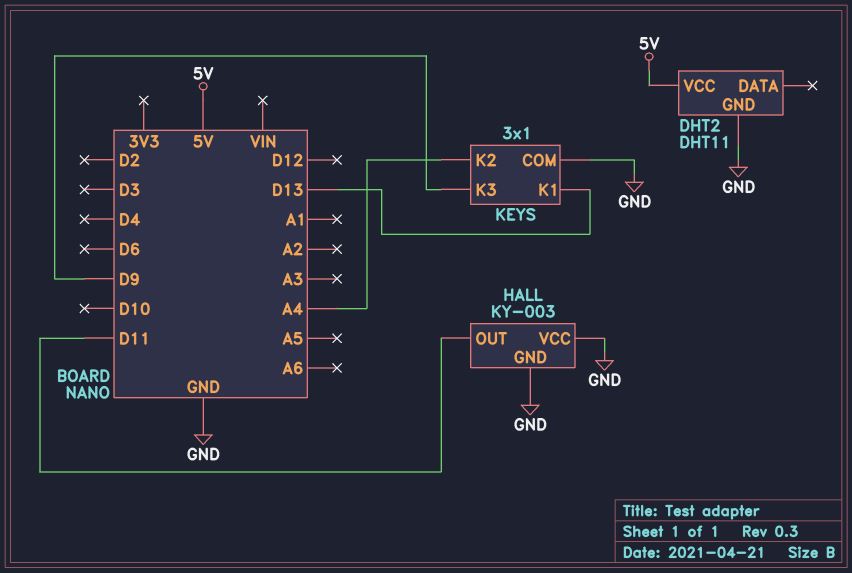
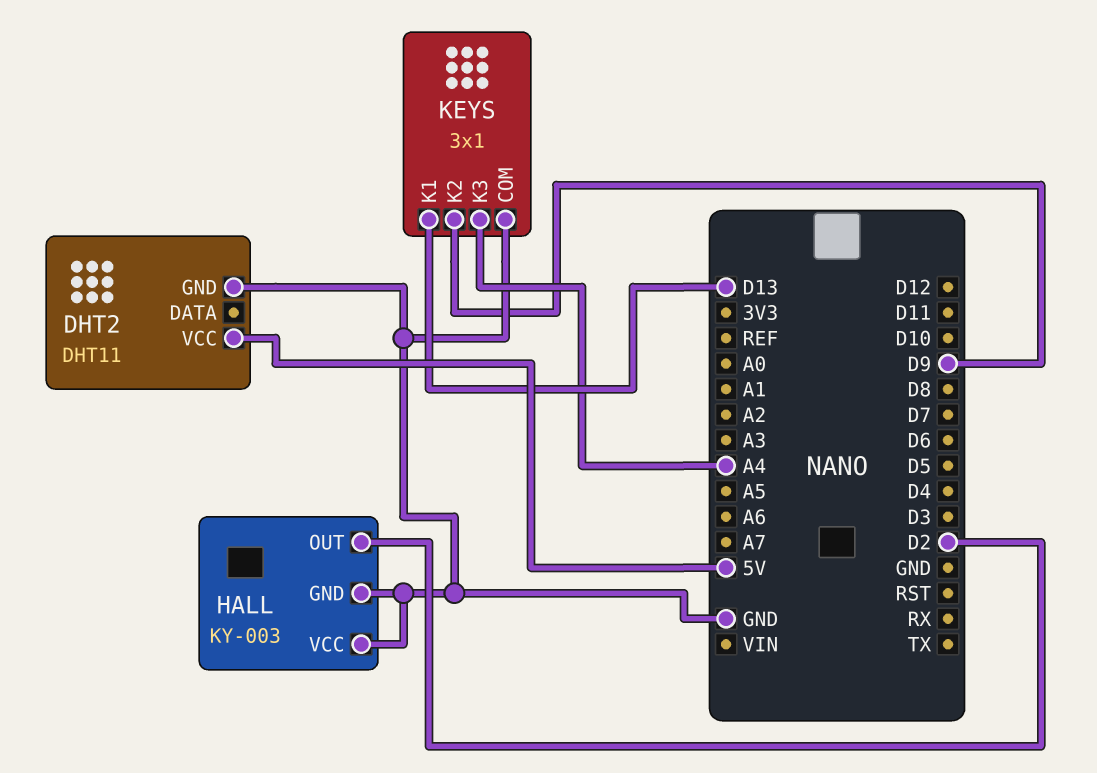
HALL pin OUT: D11 -> D2
KEYS pin K2: A4 -> D9
KEYS pin K3: D9 -> A4

